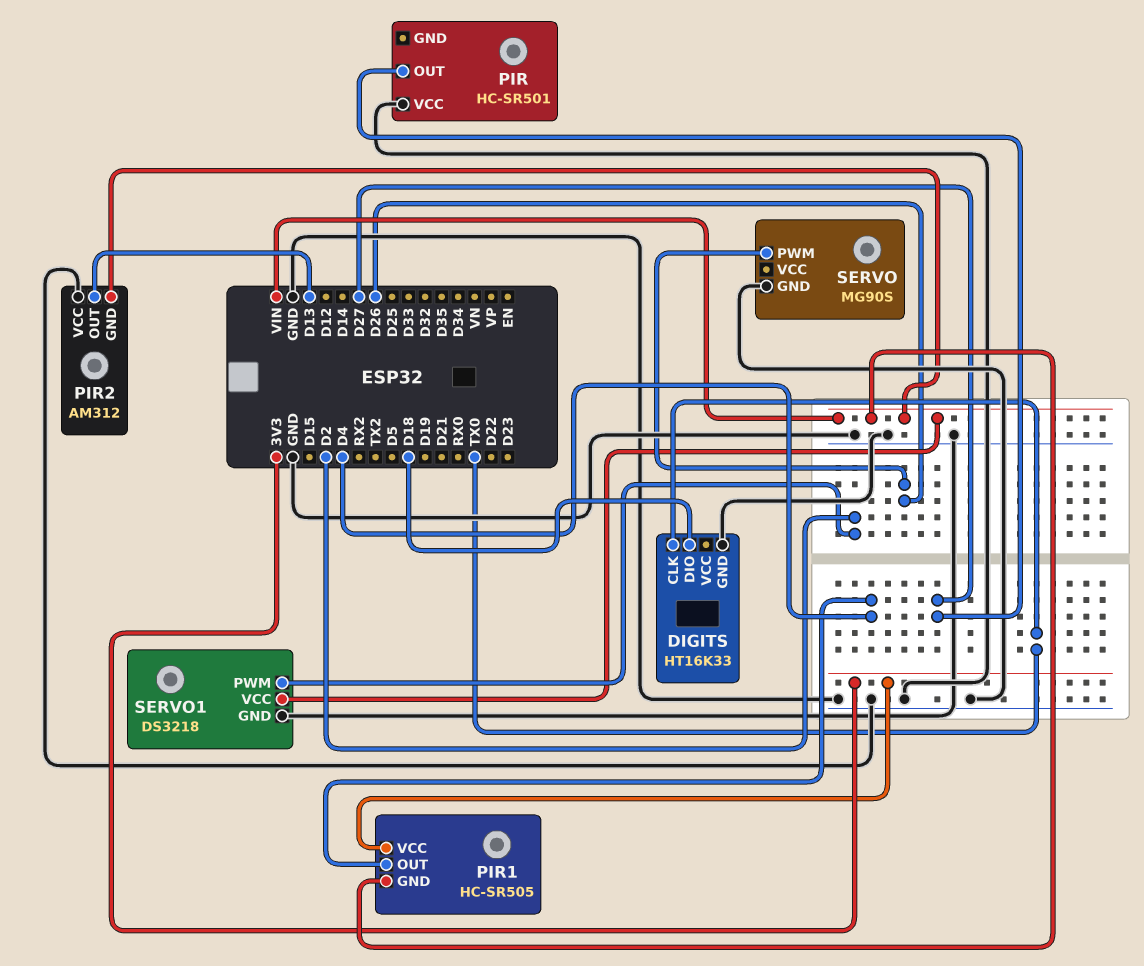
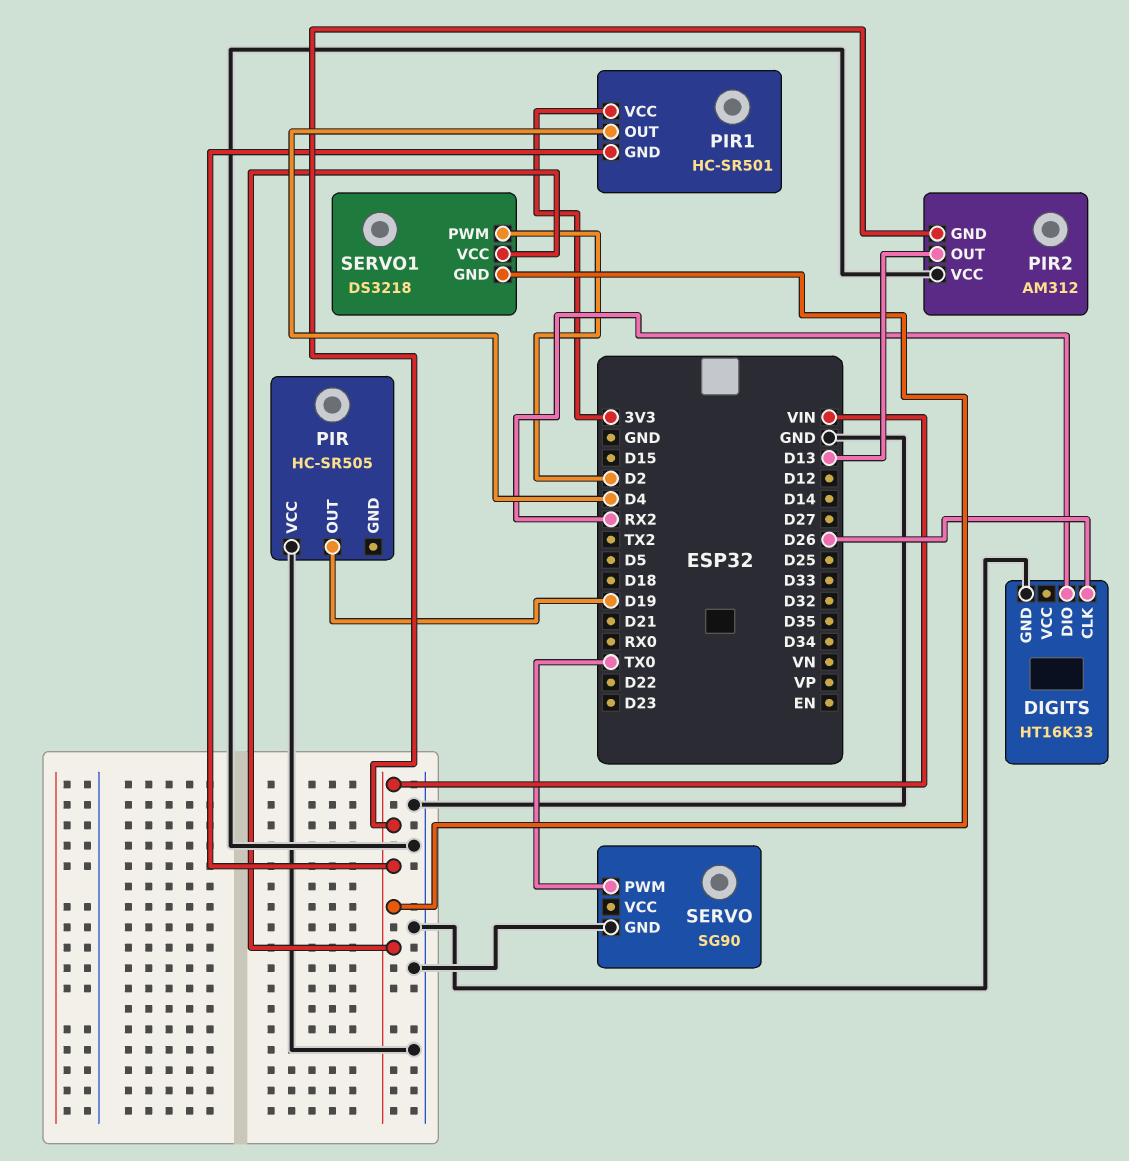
DIGITS pin CLK: TX0 -> D26
DIGITS pin DIO: D18 -> RX2
PIR: HC-SR501 -> HC-SR505
PIR pin OUT: D27 -> D19
PIR1: HC-SR505 -> HC-SR501
SERVO: MG90S -> SG90
SERVO pin PWM: D26 -> TX0
SERVO1 pin GND: GND -> VIN

